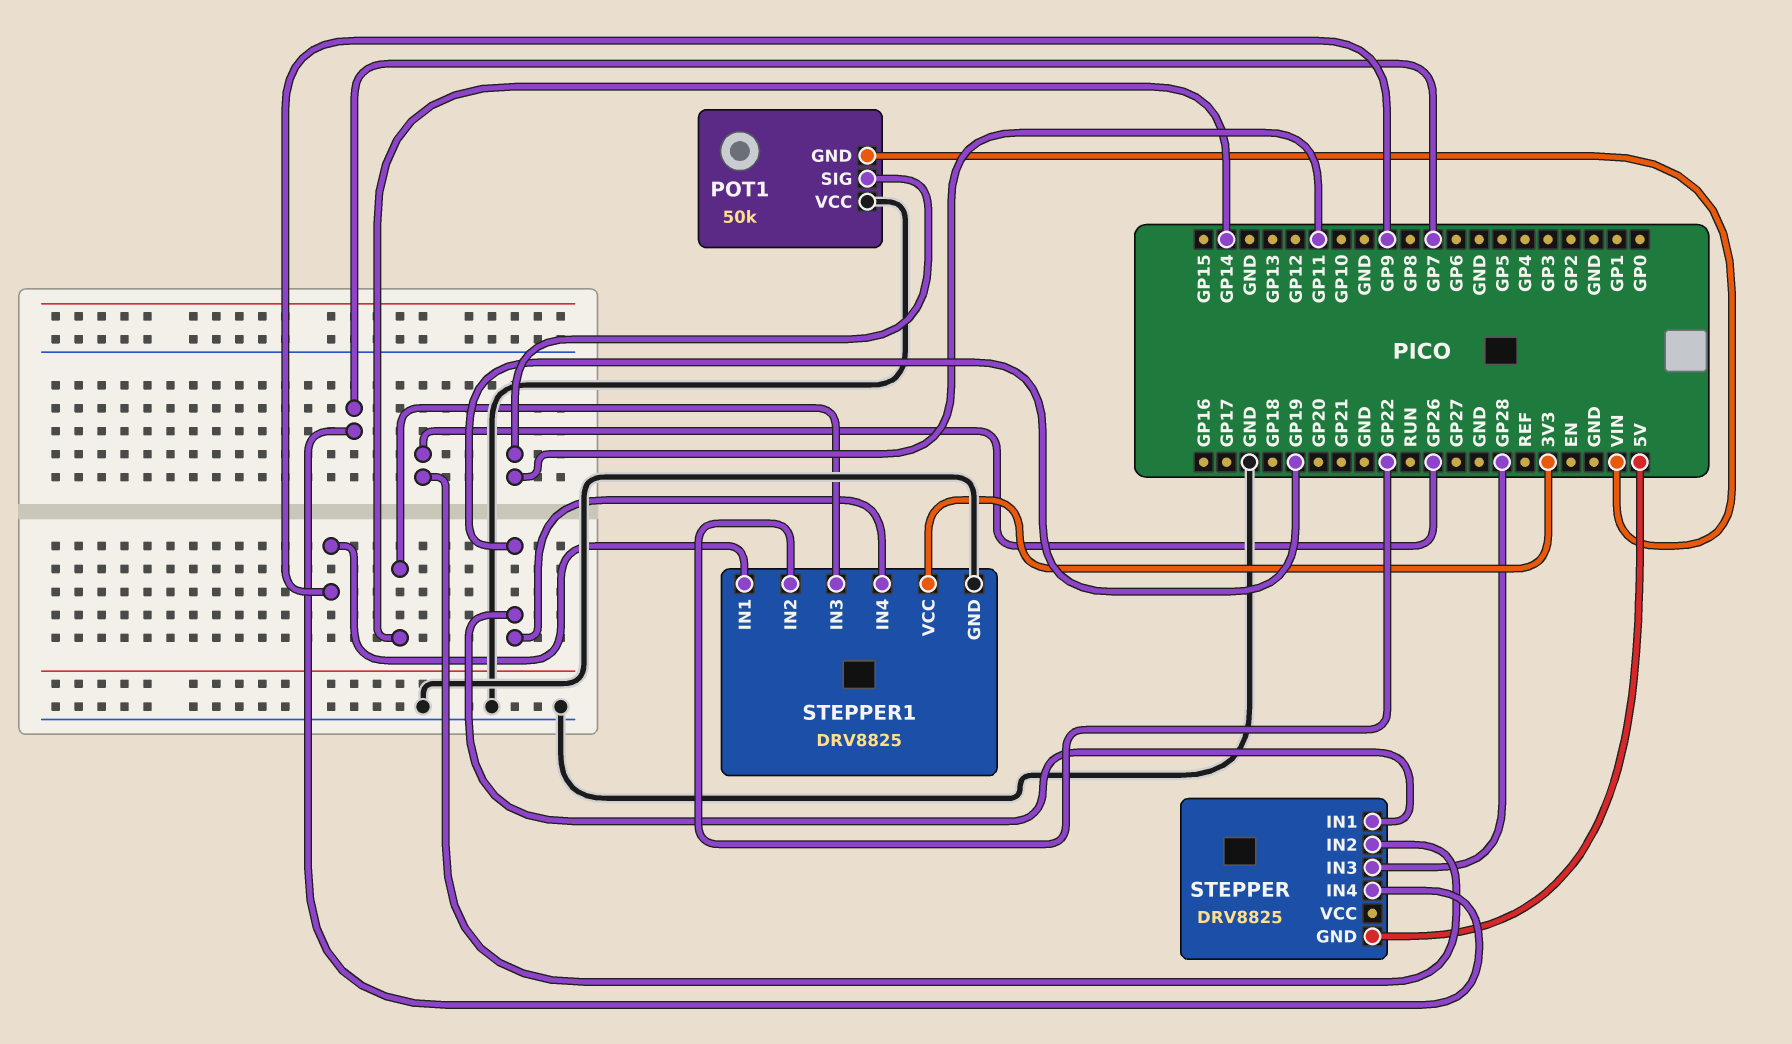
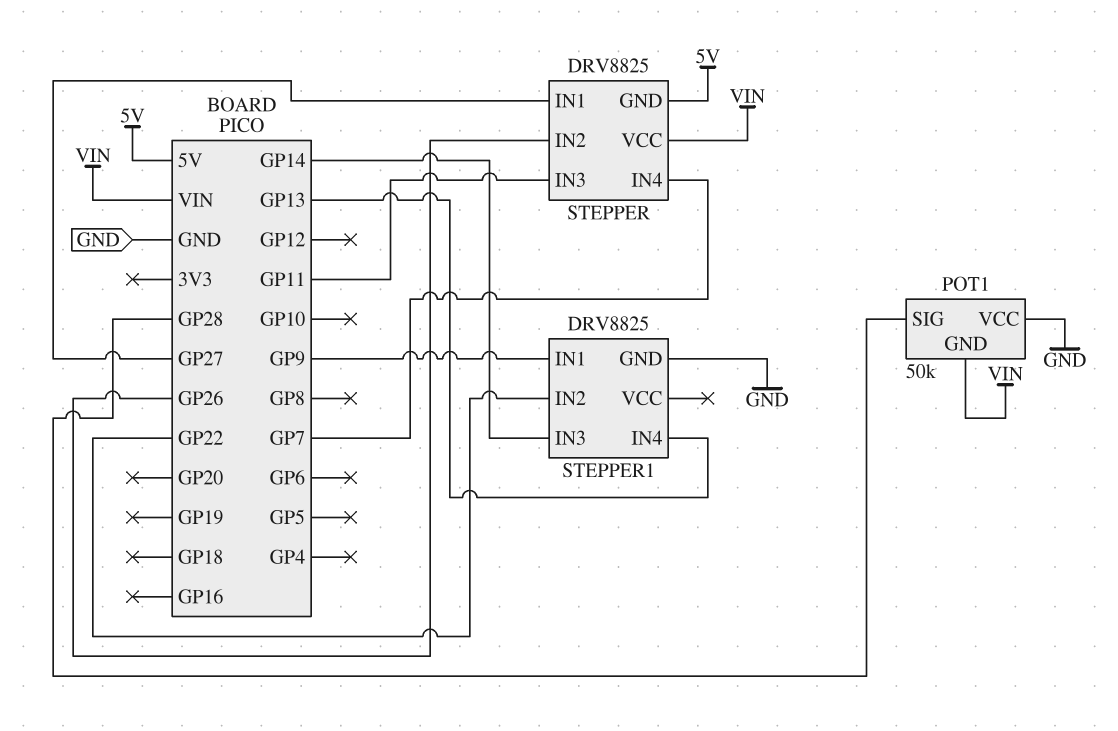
POT1 pin SIG: GP11 -> GP28
STEPPER pin IN1: GP19 -> GP27
STEPPER pin IN3: GP28 -> GP11
STEPPER pin VCC: none -> VIN
STEPPER1 pin IN4: GP19 -> GP13
STEPPER1 pin VCC: 3V3 -> none

